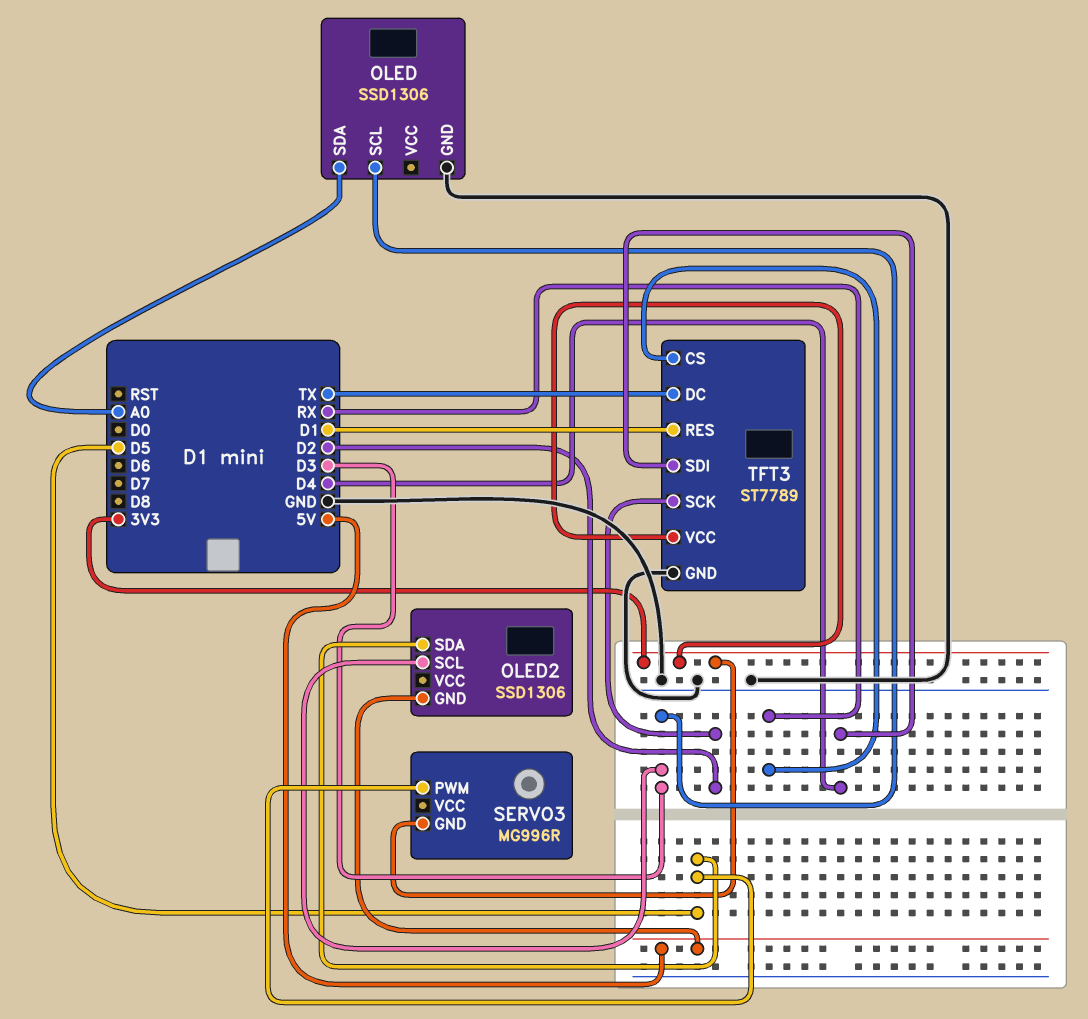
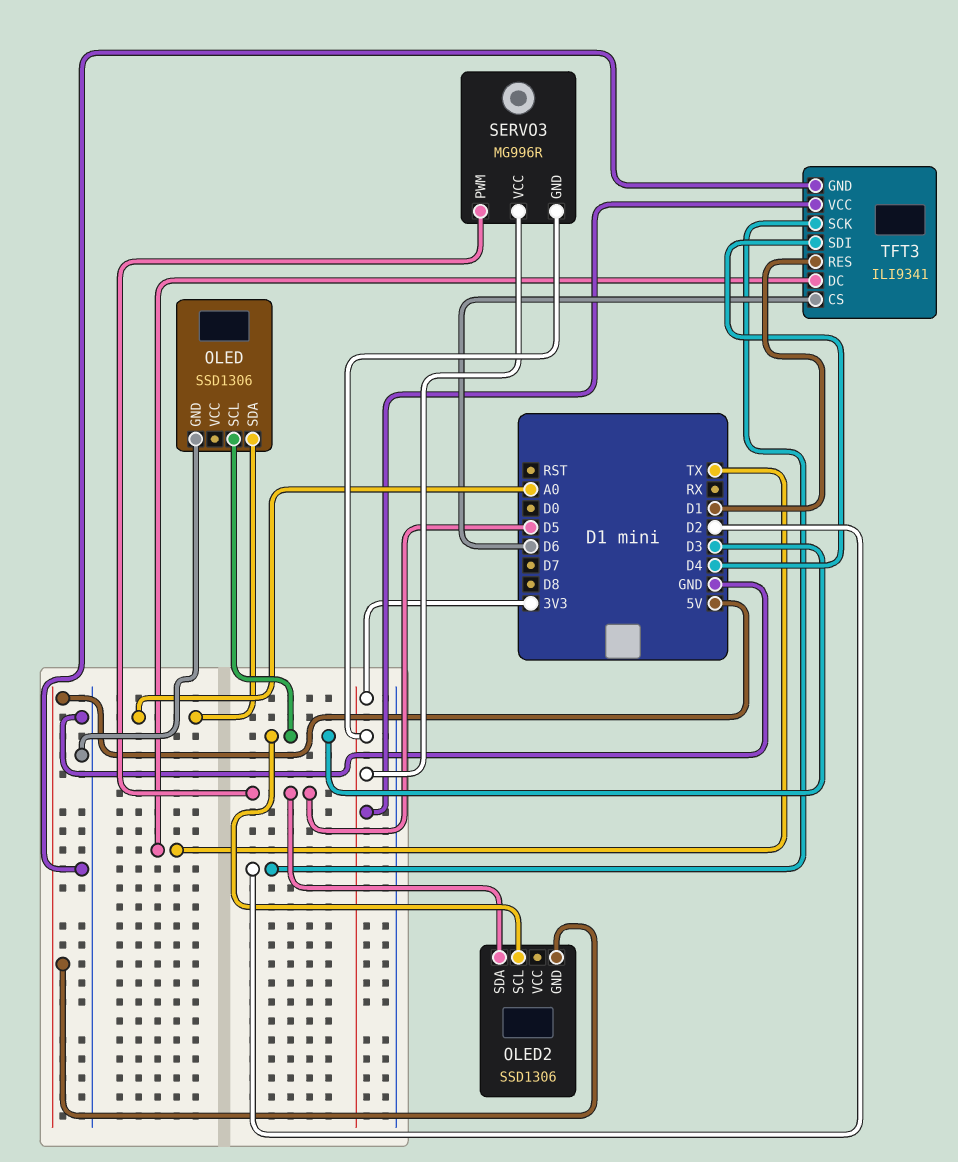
SERVO3 pin VCC: none -> 3V3
TFT3: ST7789 -> ILI9341
TFT3 pin CS: RX -> D6

